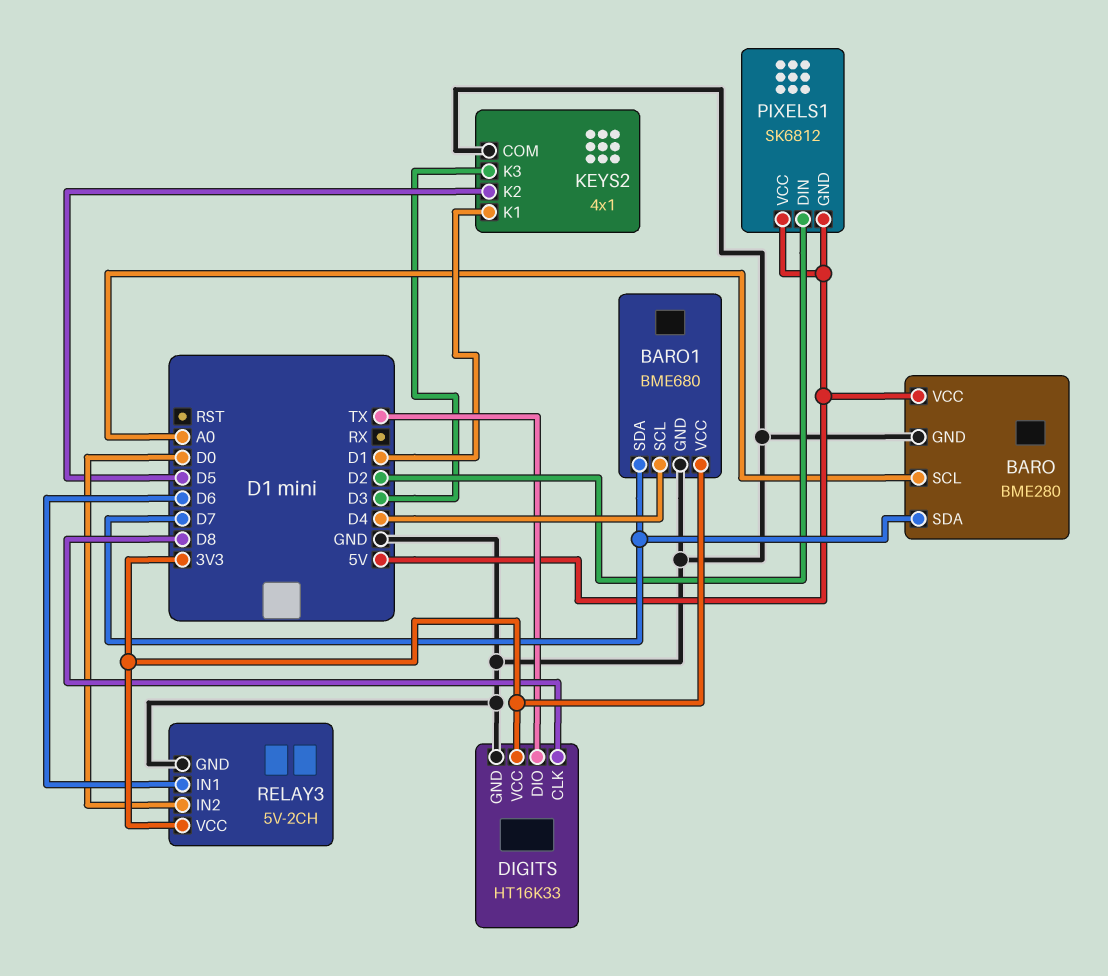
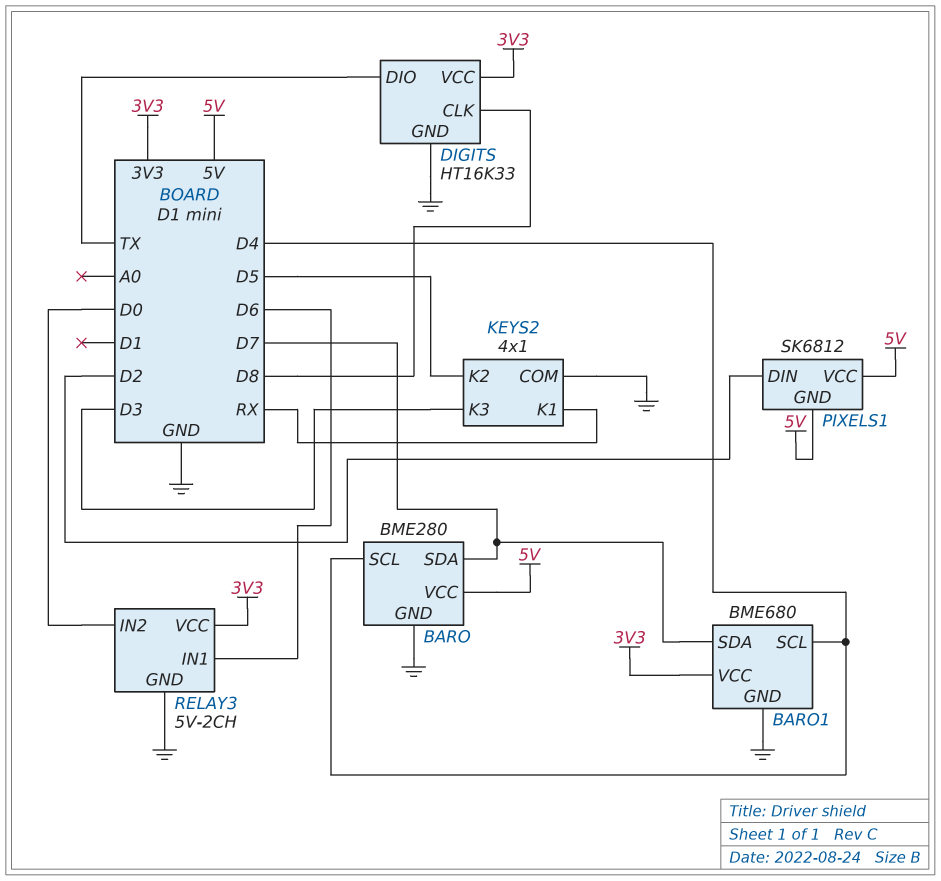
BARO pin SCL: A0 -> D4
KEYS2 pin K1: D1 -> RX

